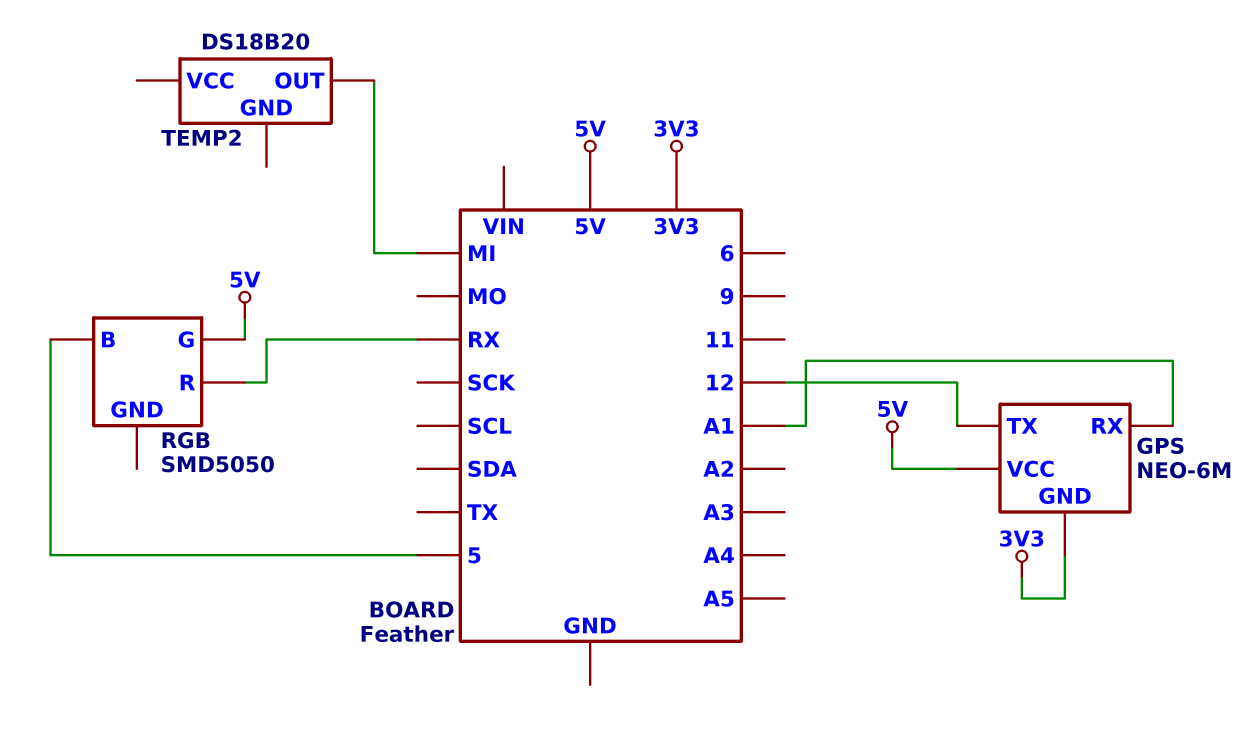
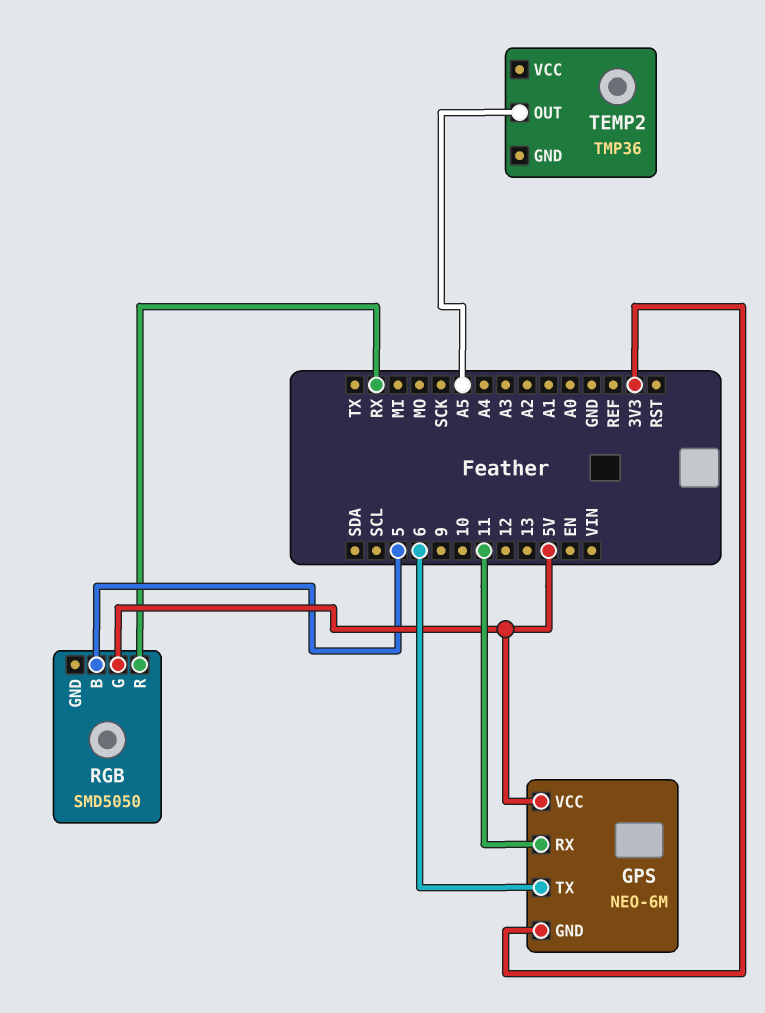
GPS pin RX: A1 -> 11
GPS pin TX: 12 -> 6
TEMP2: DS18B20 -> TMP36
TEMP2 pin OUT: MI -> A5

